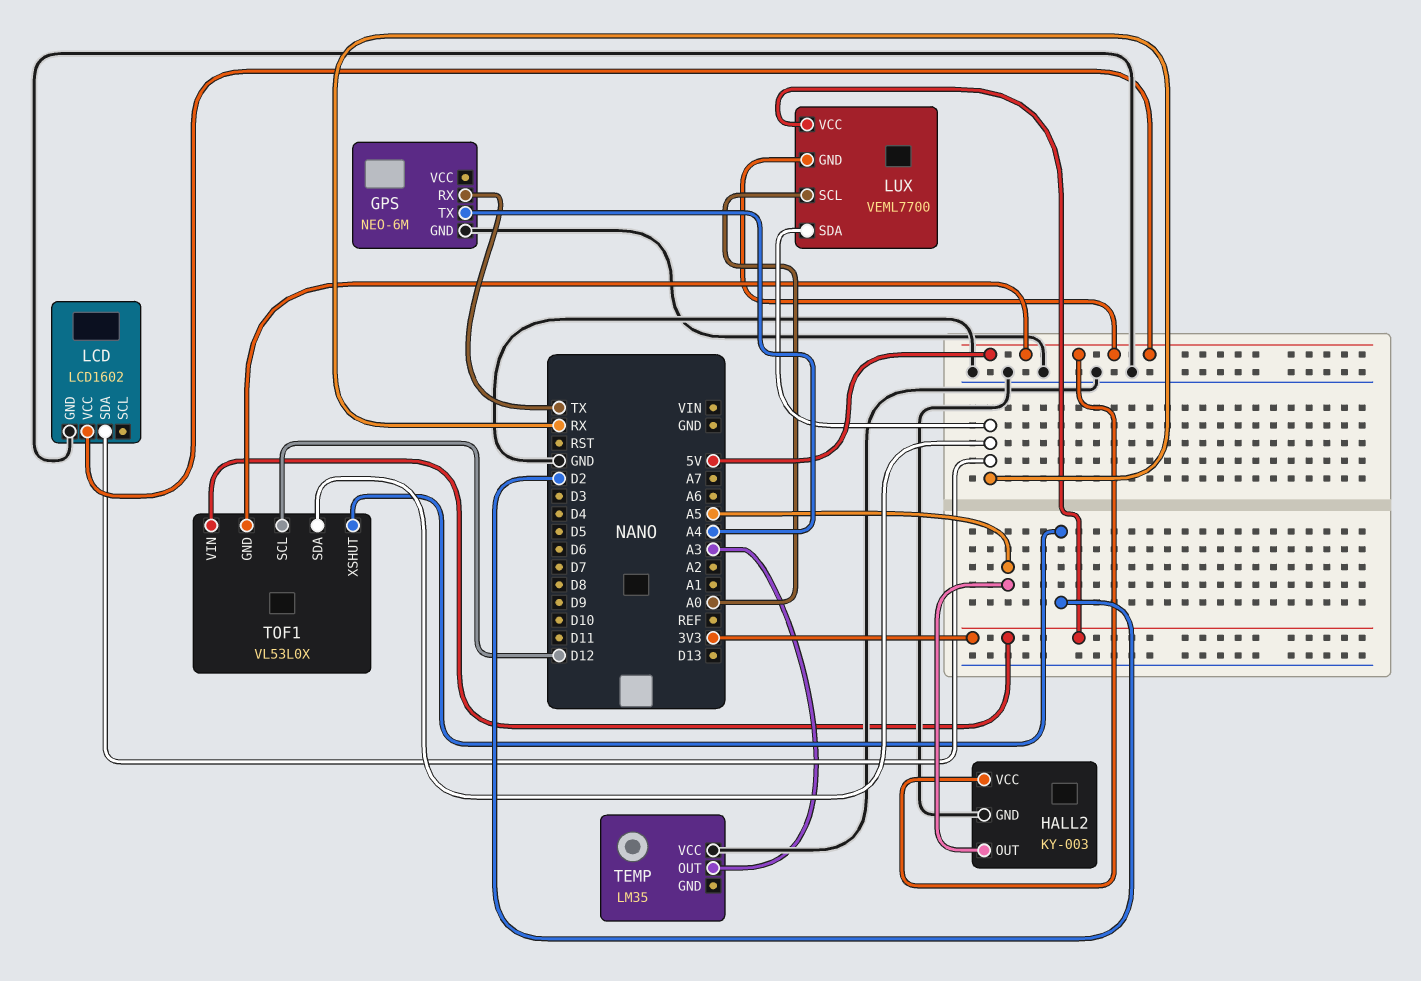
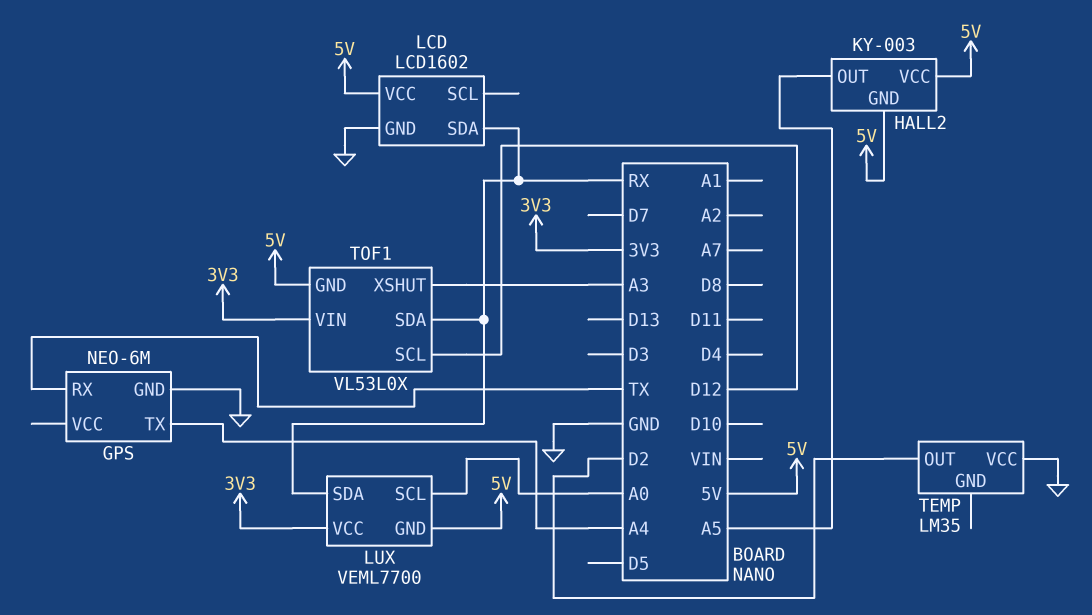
HALL2 pin GND: GND -> 5V
TEMP pin OUT: A3 -> D2
TOF1 pin XSHUT: D2 -> A3

